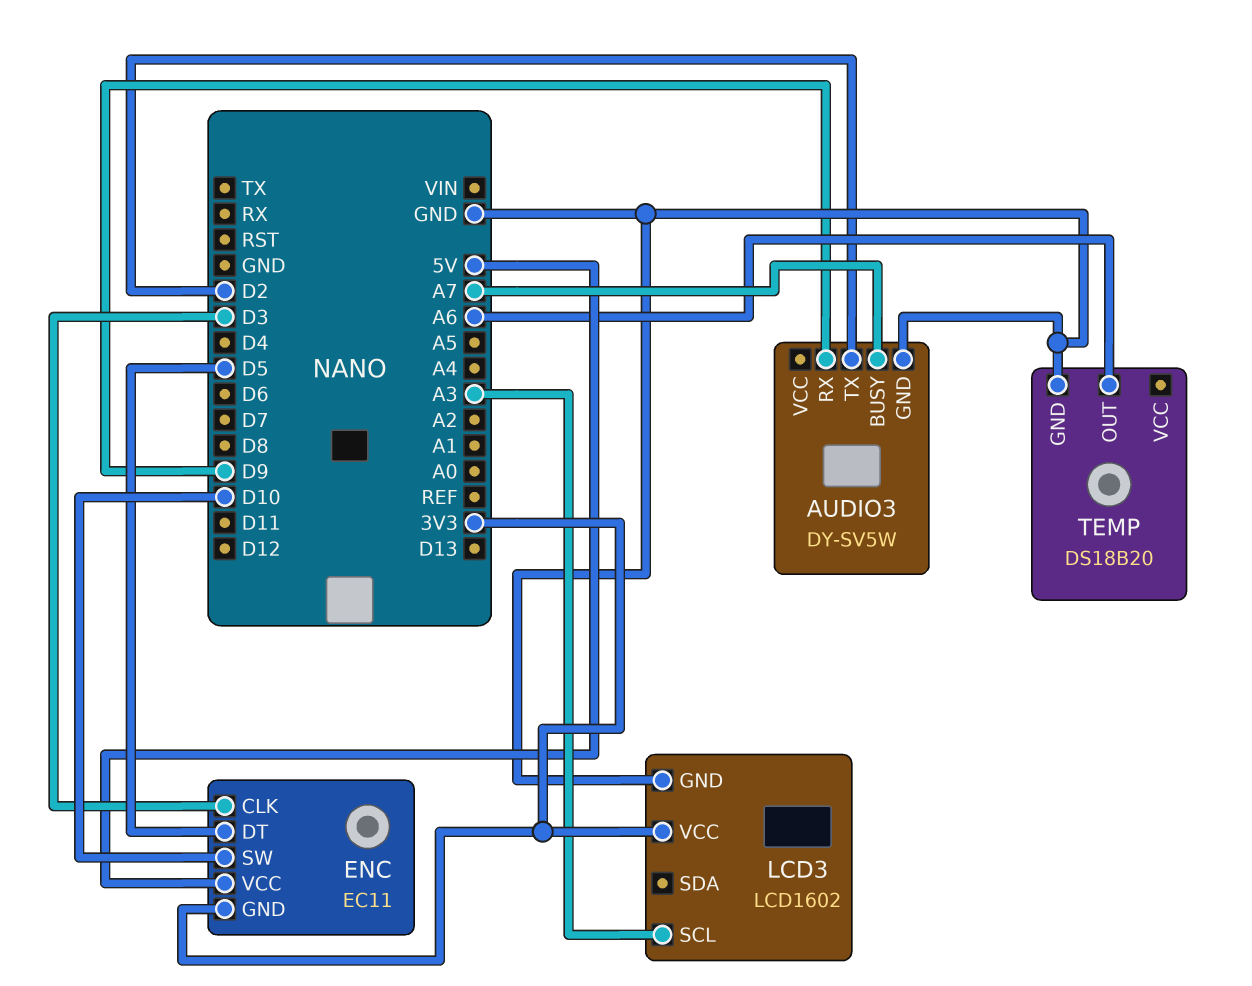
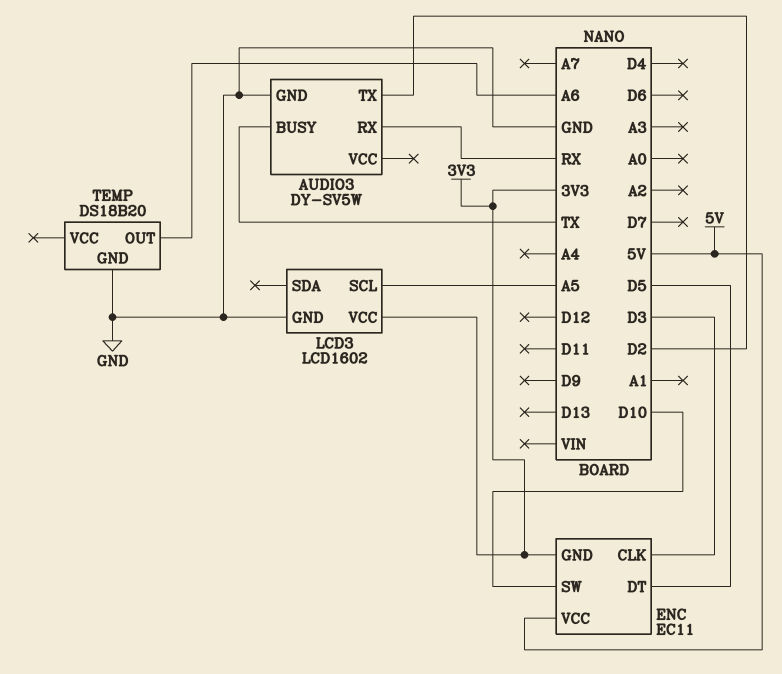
AUDIO3 pin BUSY: A7 -> TX
AUDIO3 pin RX: D9 -> RX
LCD3 pin SCL: A3 -> A5

